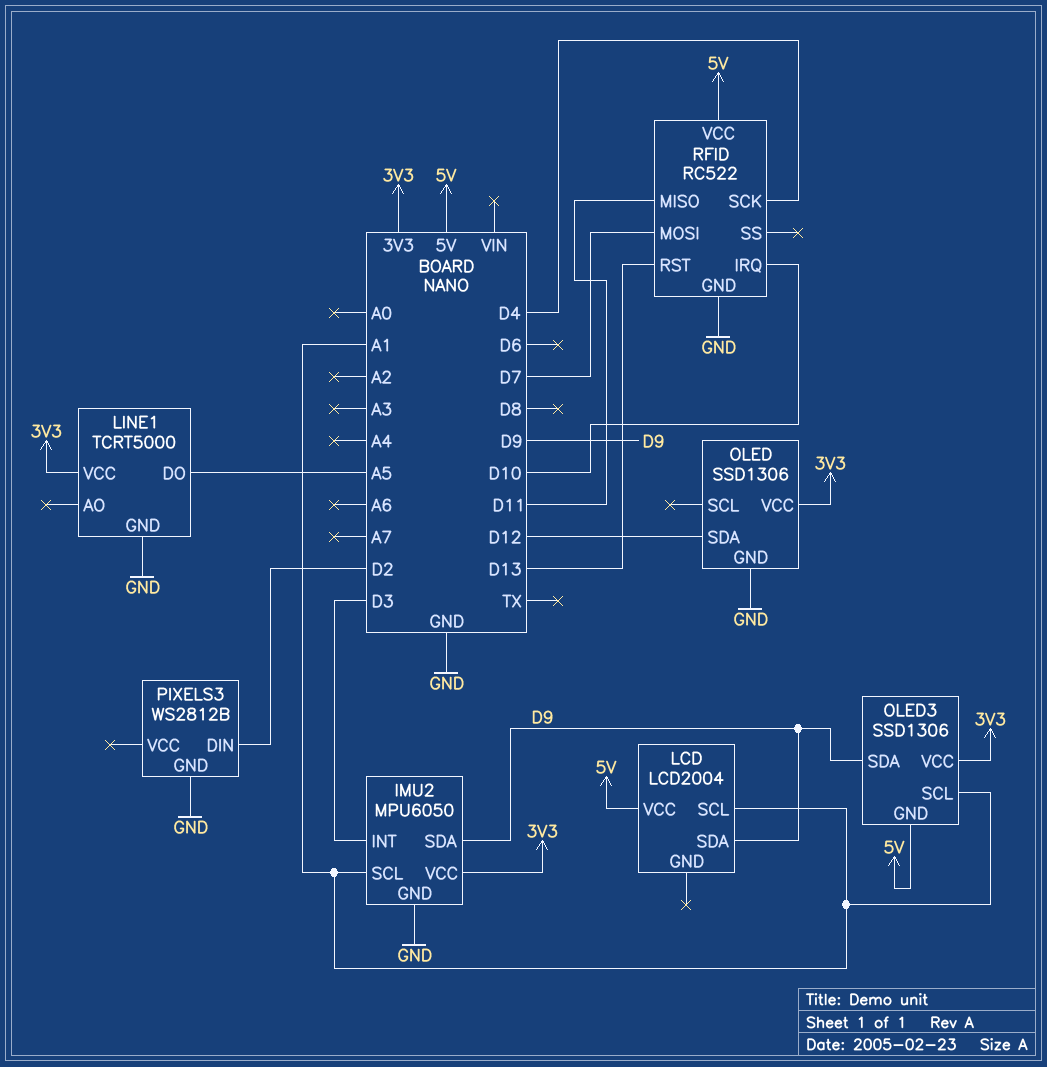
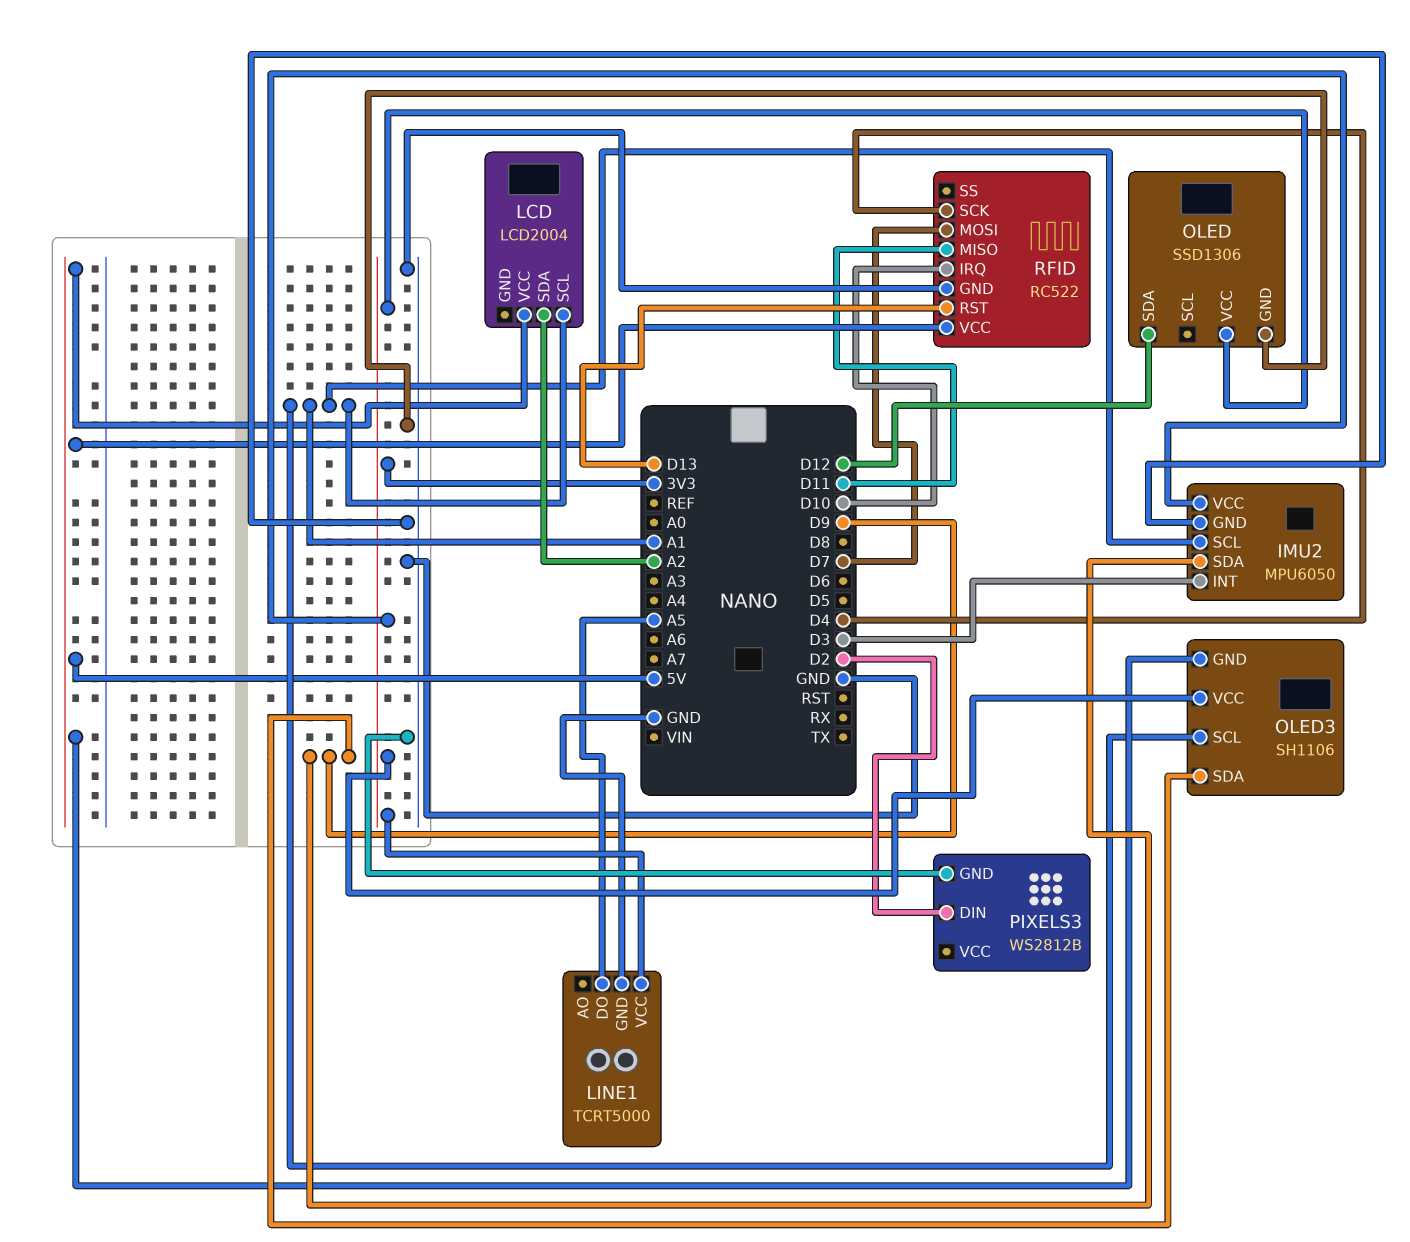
LCD pin SDA: D9 -> A2
OLED3: SSD1306 -> SH1106

